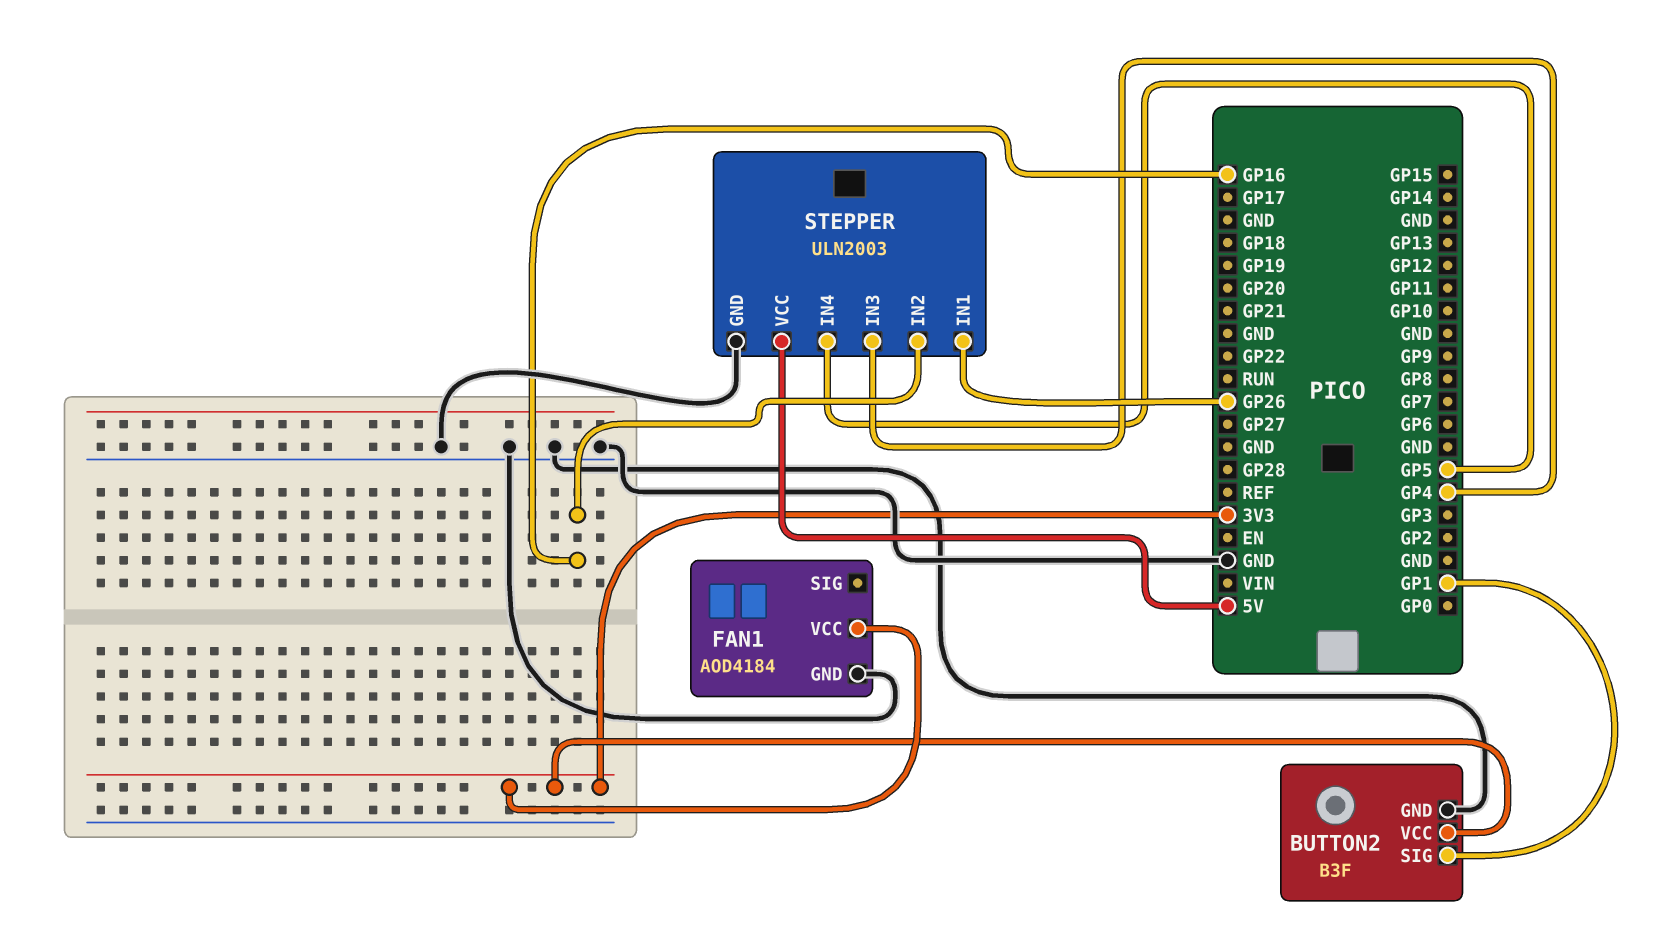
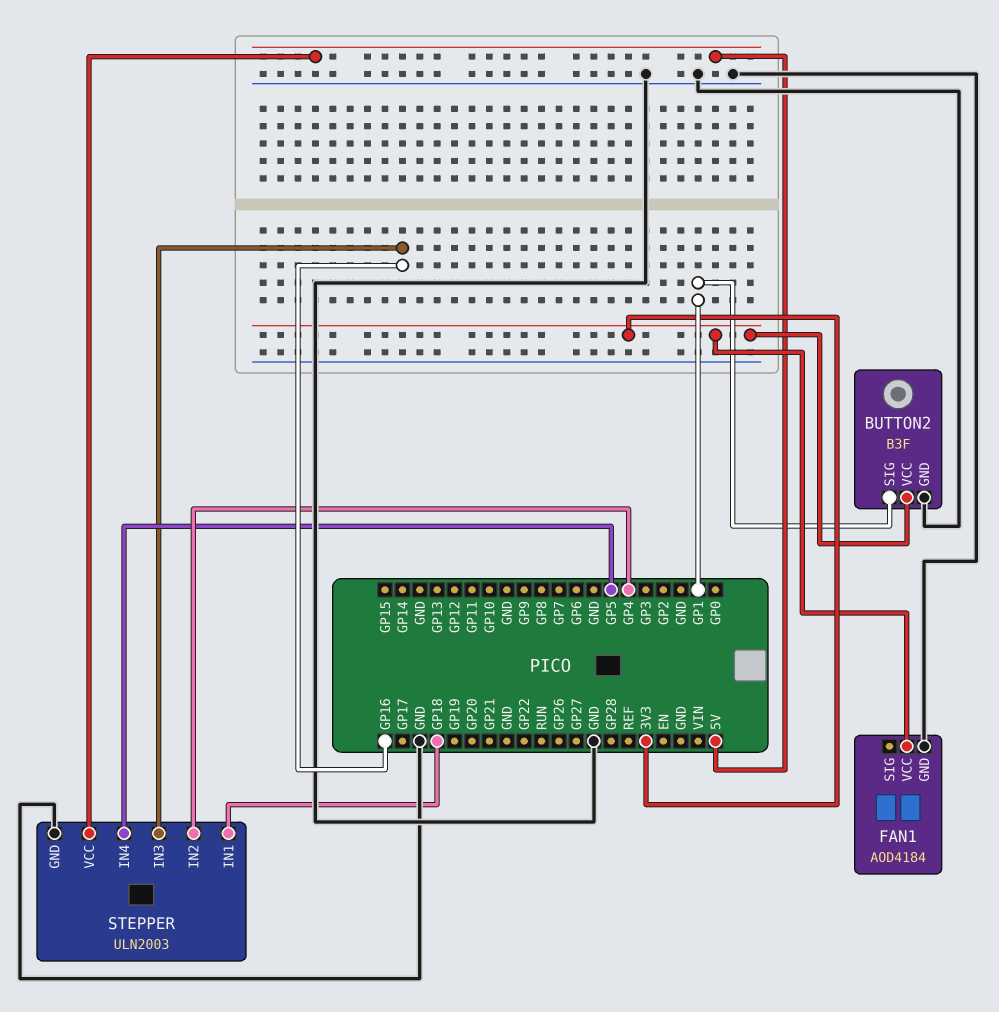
STEPPER pin IN1: GP26 -> GP18
STEPPER pin IN2: GP16 -> GP4
STEPPER pin IN3: GP4 -> GP16

